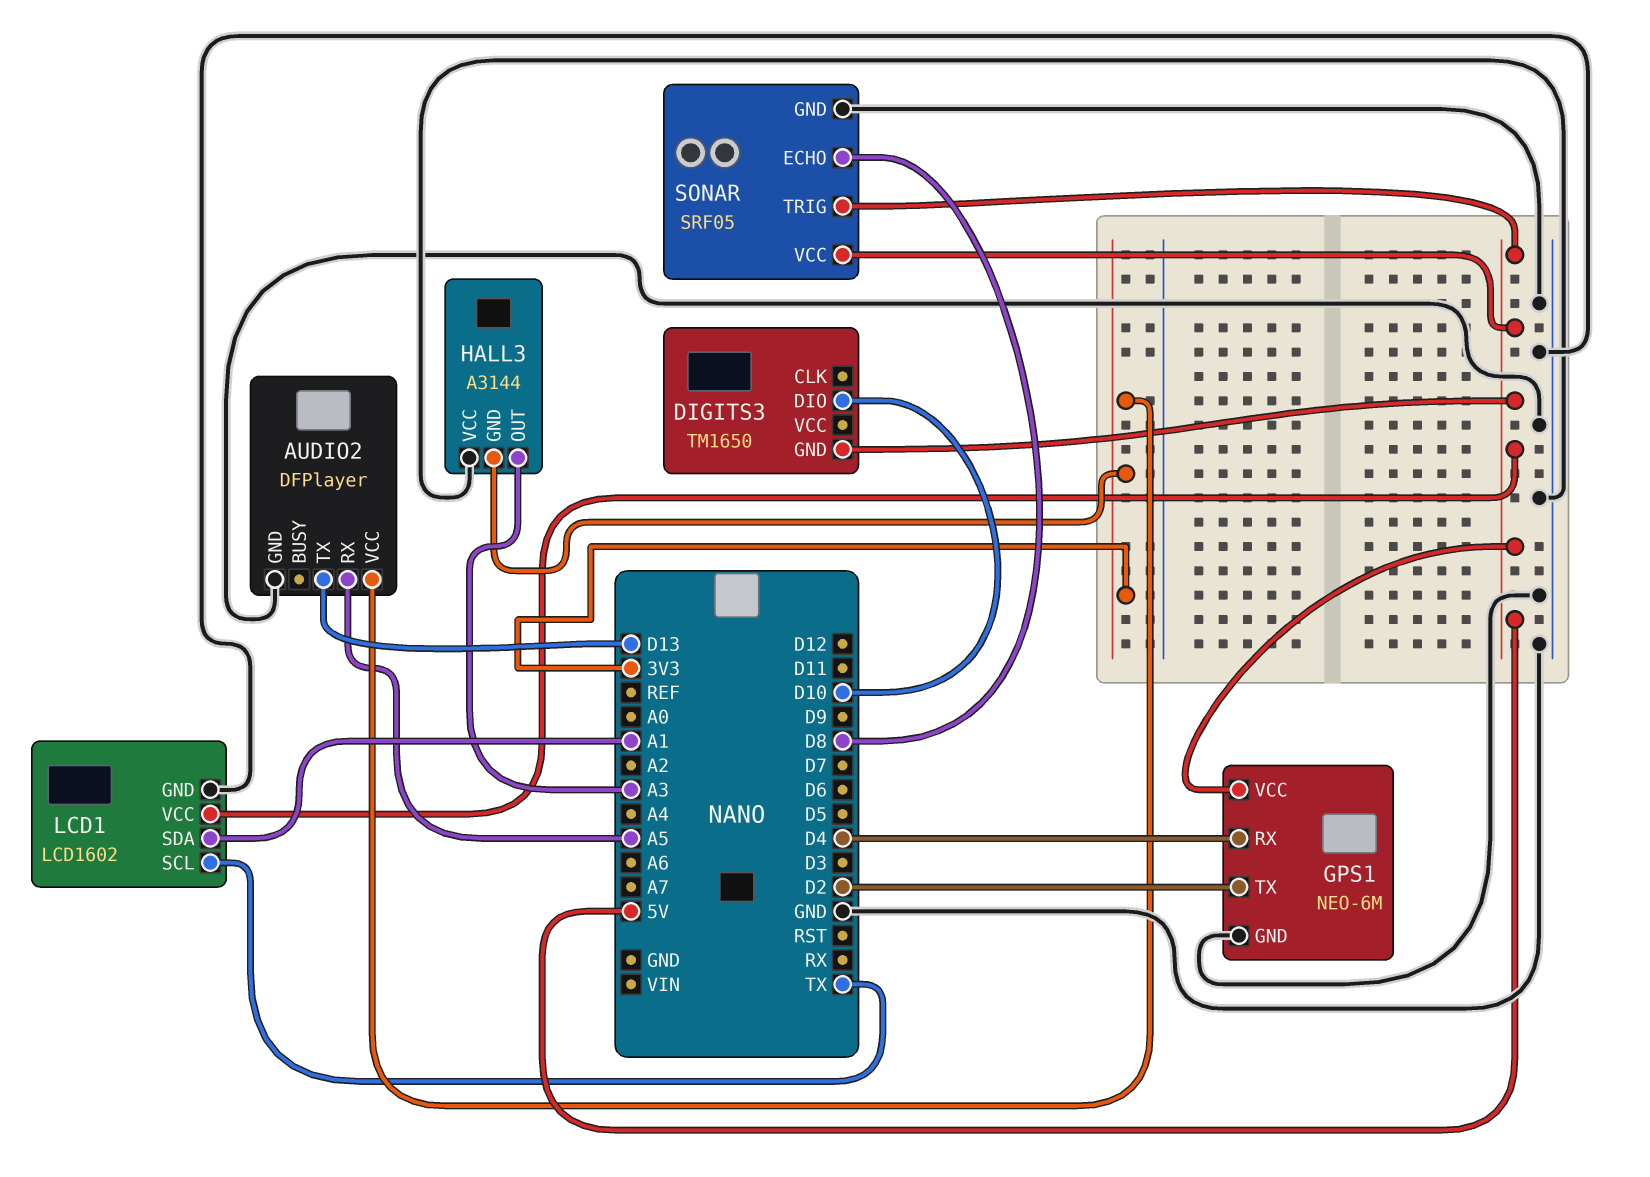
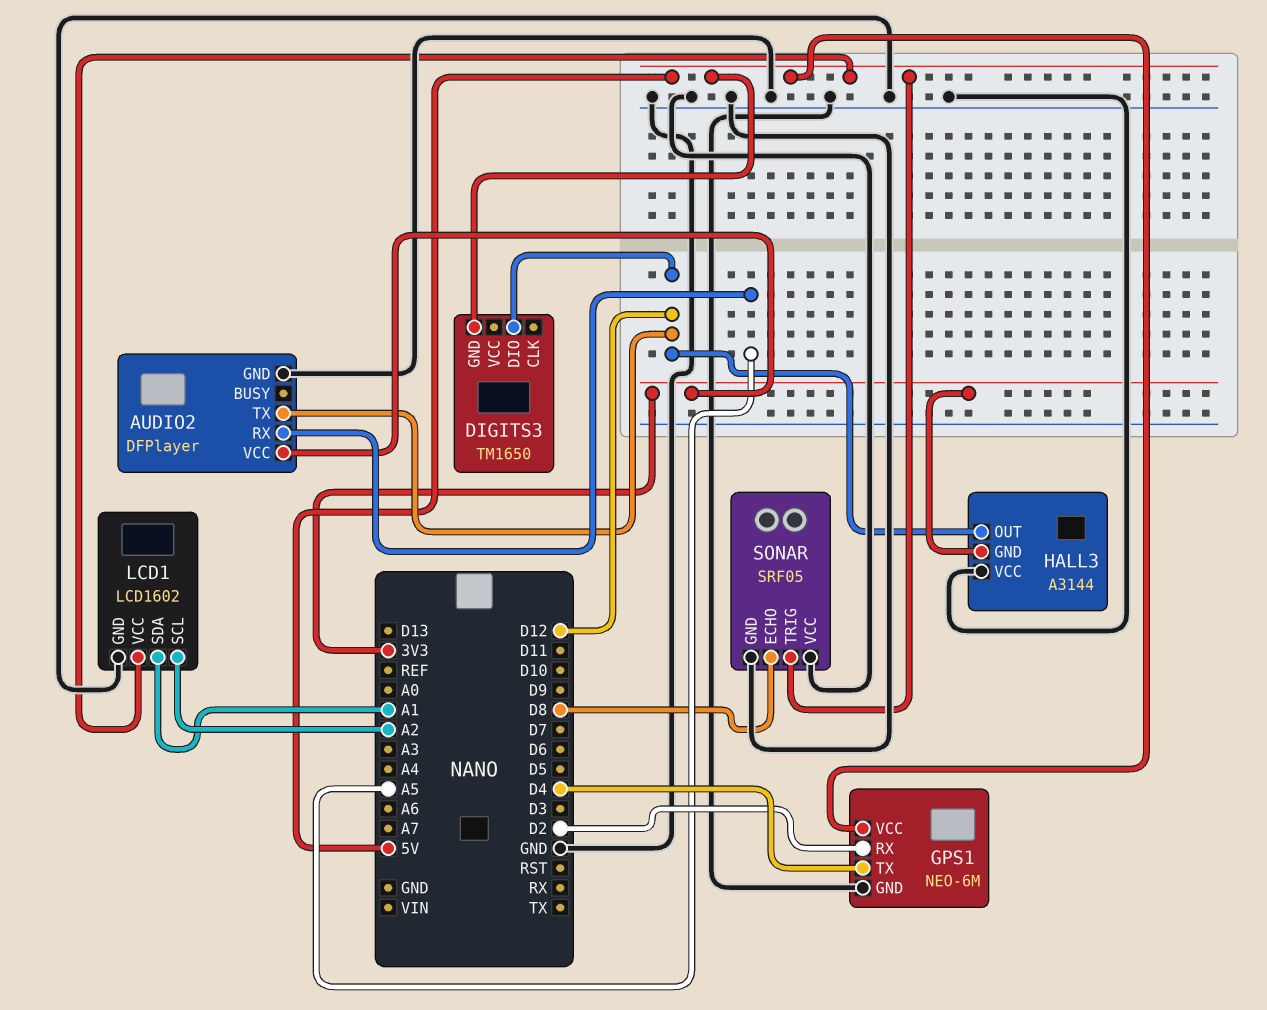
AUDIO2 pin TX: D13 -> D12
DIGITS3 pin DIO: D10 -> D12
GPS1 pin RX: D4 -> D2
GPS1 pin TX: D2 -> D4
HALL3 pin OUT: A3 -> D12
LCD1 pin SCL: TX -> A2
SONAR pin VCC: 5V -> GND

